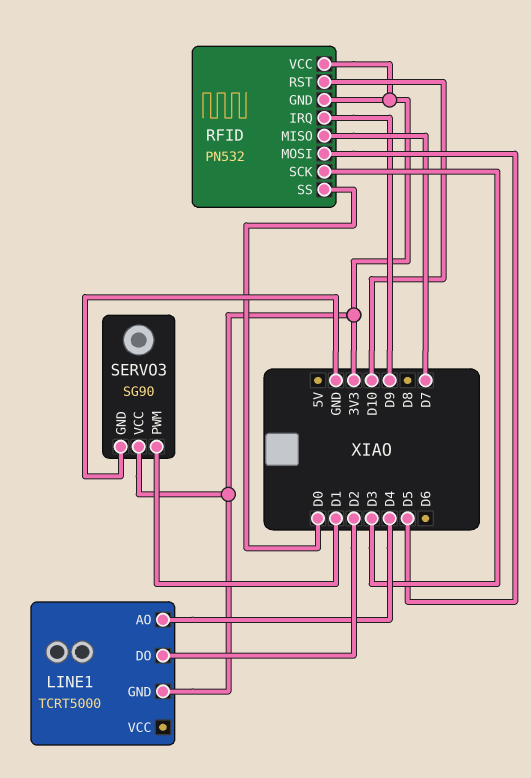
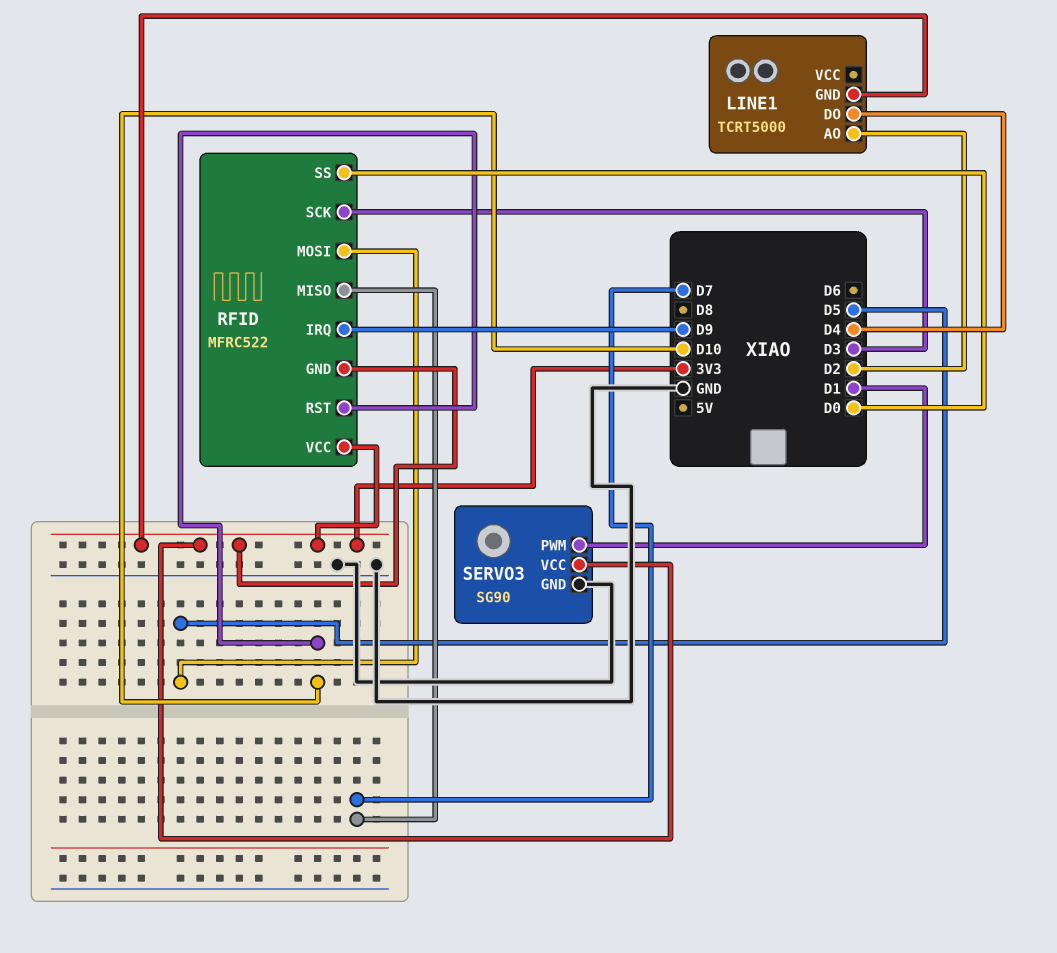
LINE1 pin AO: D4 -> D2
LINE1 pin DO: D2 -> D4
RFID: PN532 -> MFRC522

